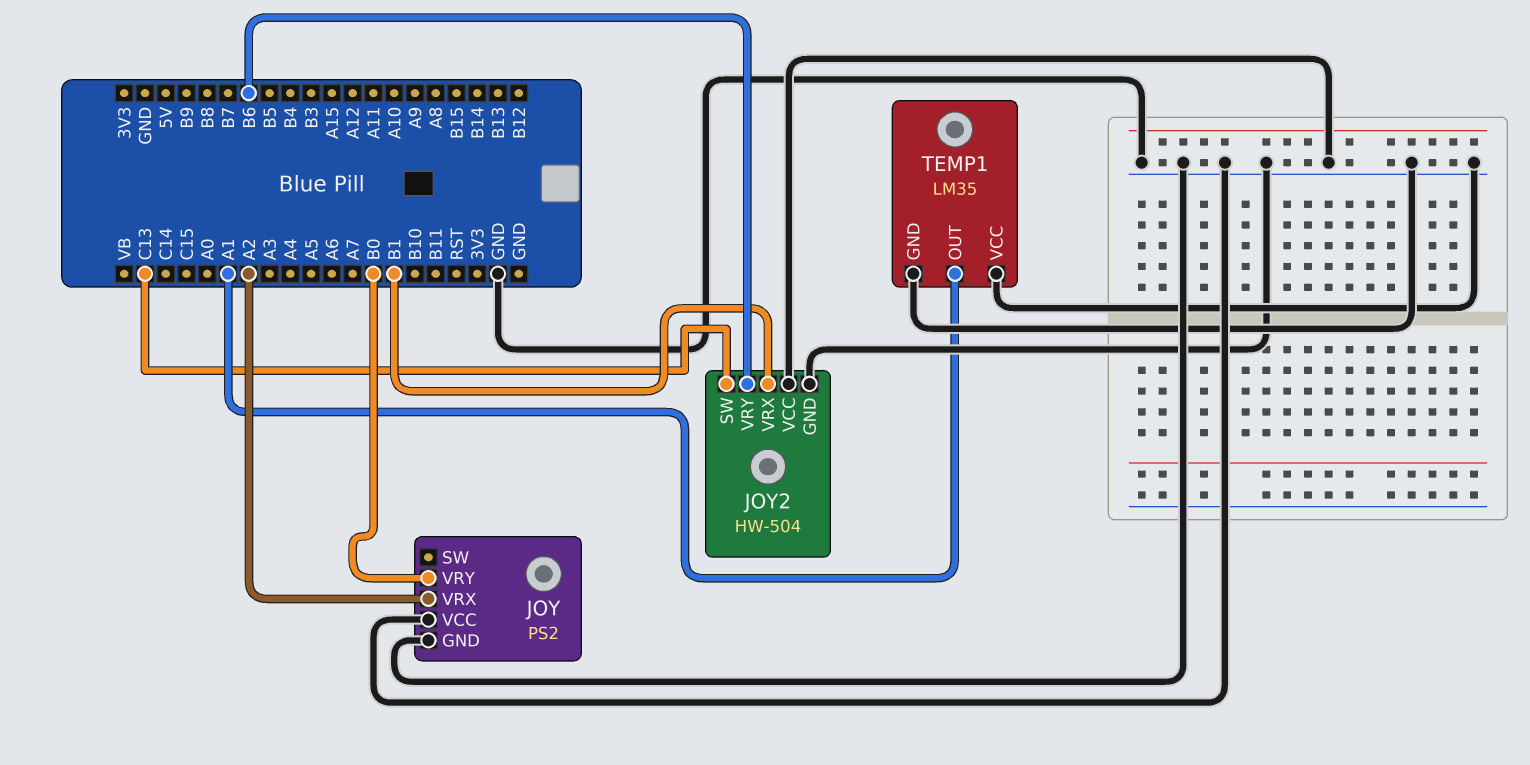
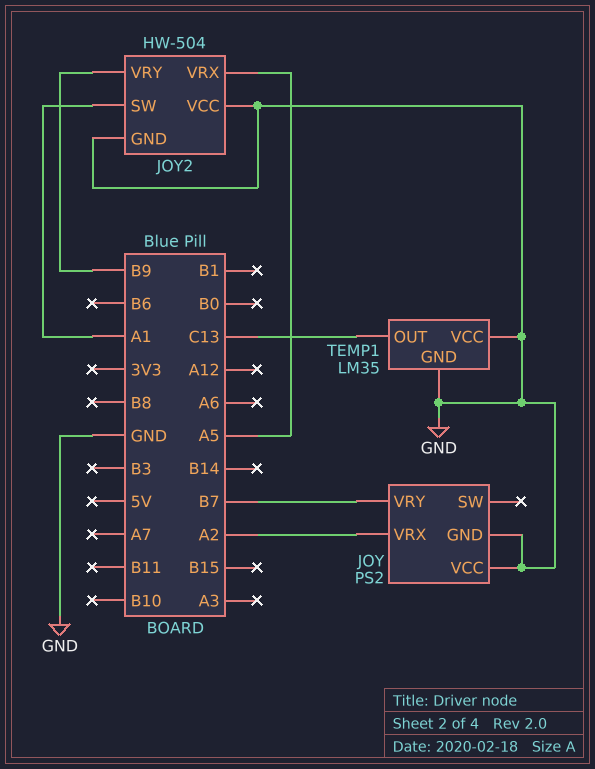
JOY pin VRY: B0 -> B7
JOY2 pin SW: C13 -> A1
JOY2 pin VRX: B1 -> A5
JOY2 pin VRY: B6 -> B9
TEMP1 pin OUT: A1 -> C13

